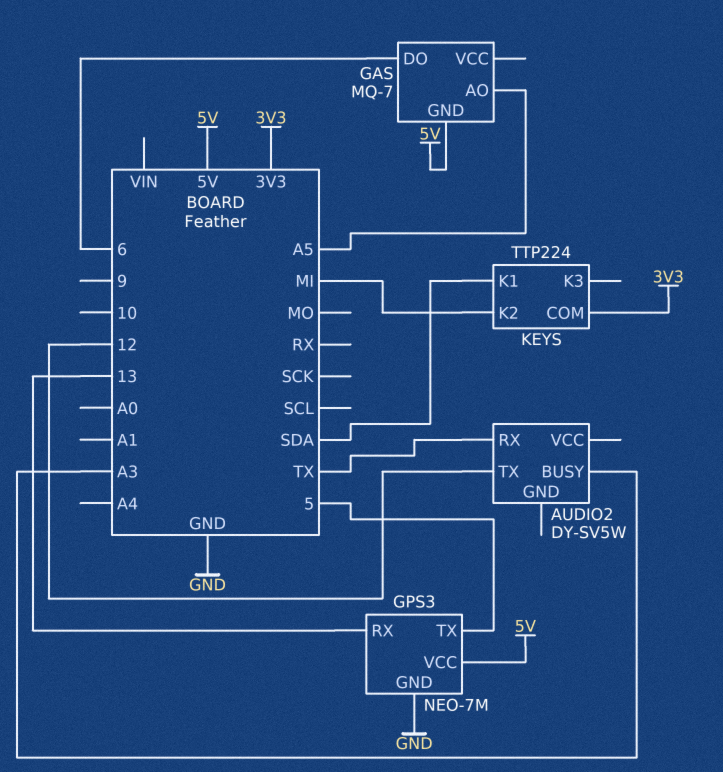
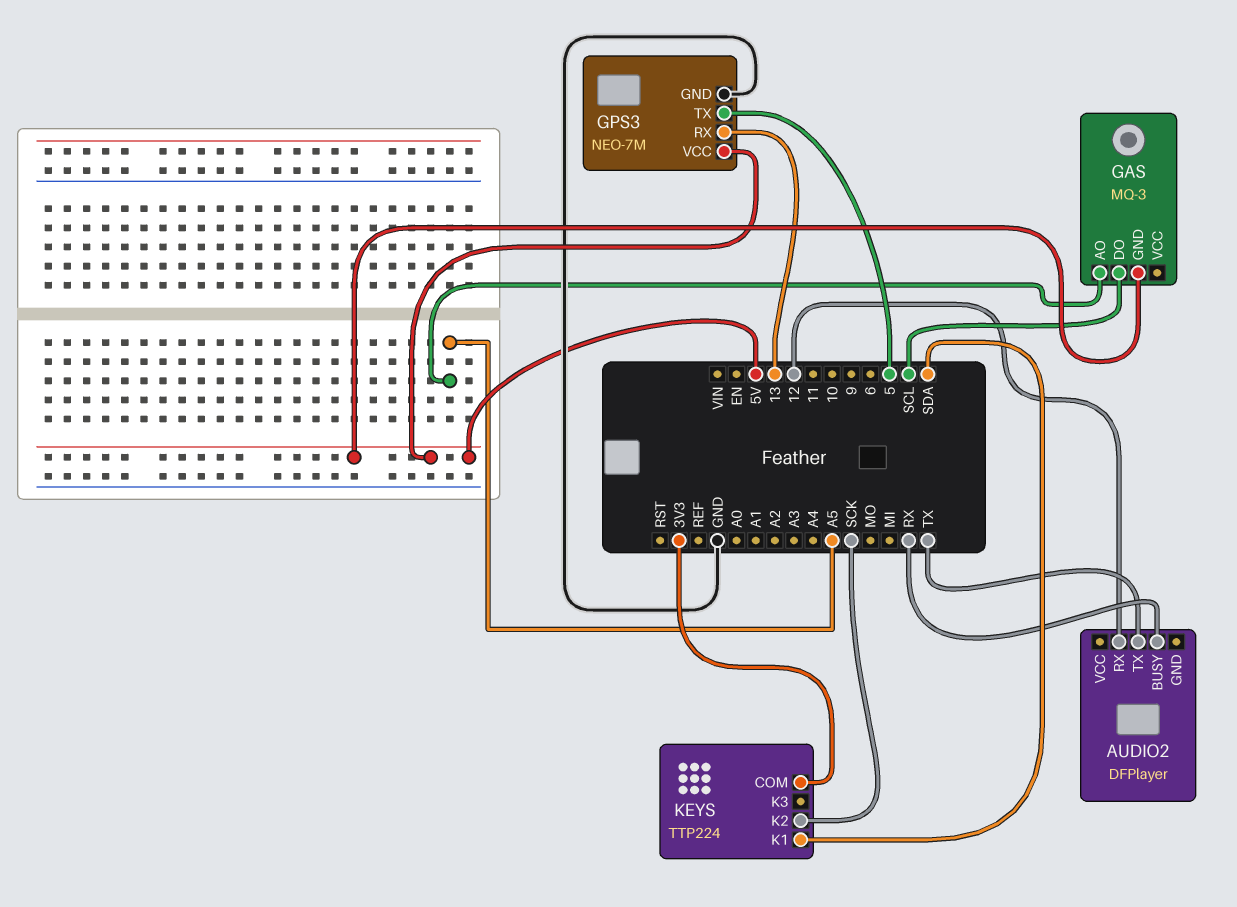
AUDIO2: DY-SV5W -> DFPlayer
AUDIO2 pin BUSY: A3 -> RX
AUDIO2 pin RX: TX -> 12
AUDIO2 pin TX: 12 -> TX
GAS: MQ-7 -> MQ-3
GAS pin DO: 6 -> SCL
KEYS pin K2: MI -> SCK

